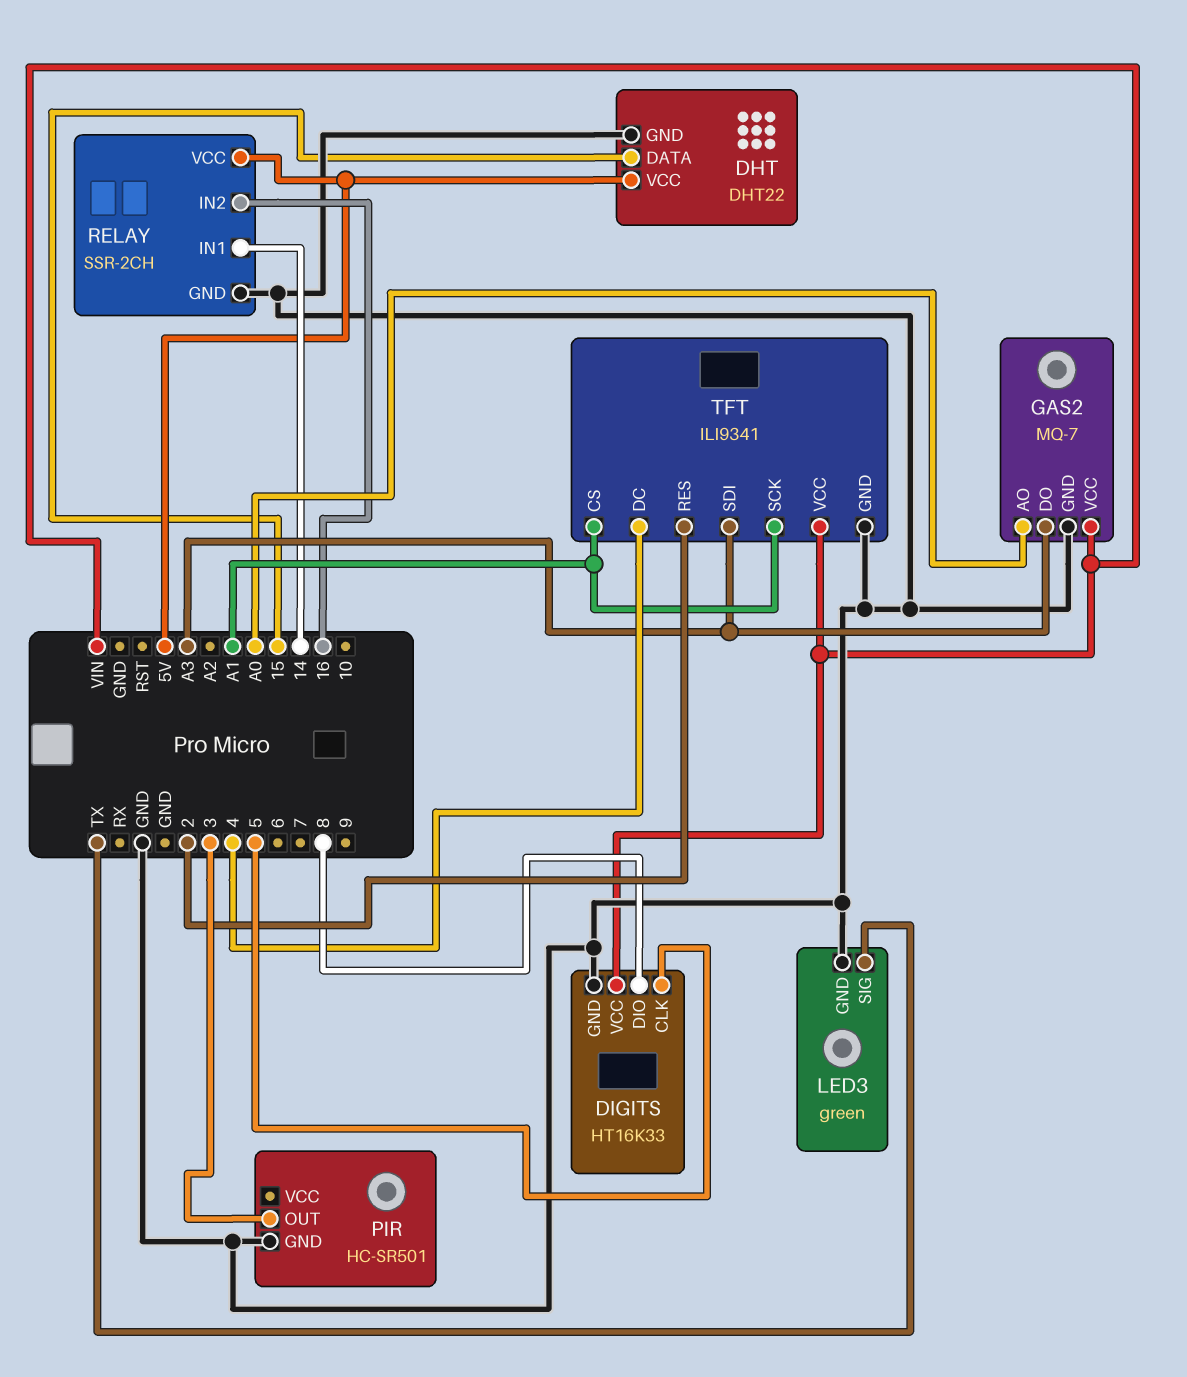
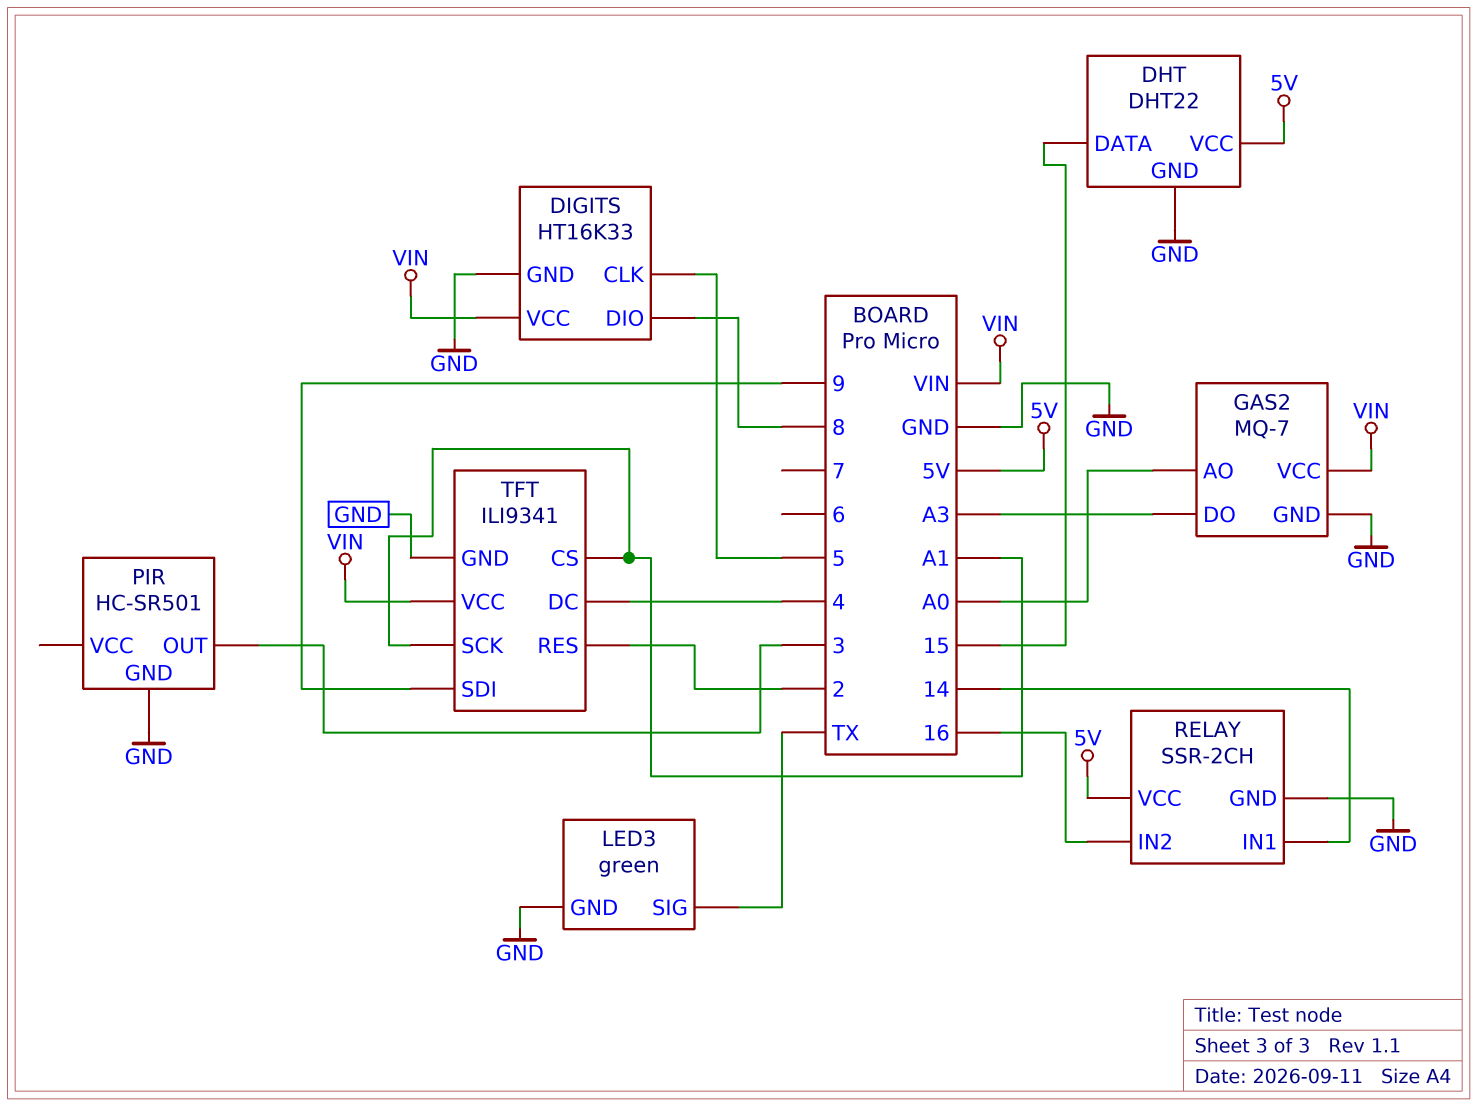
TFT pin SDI: A3 -> 9

